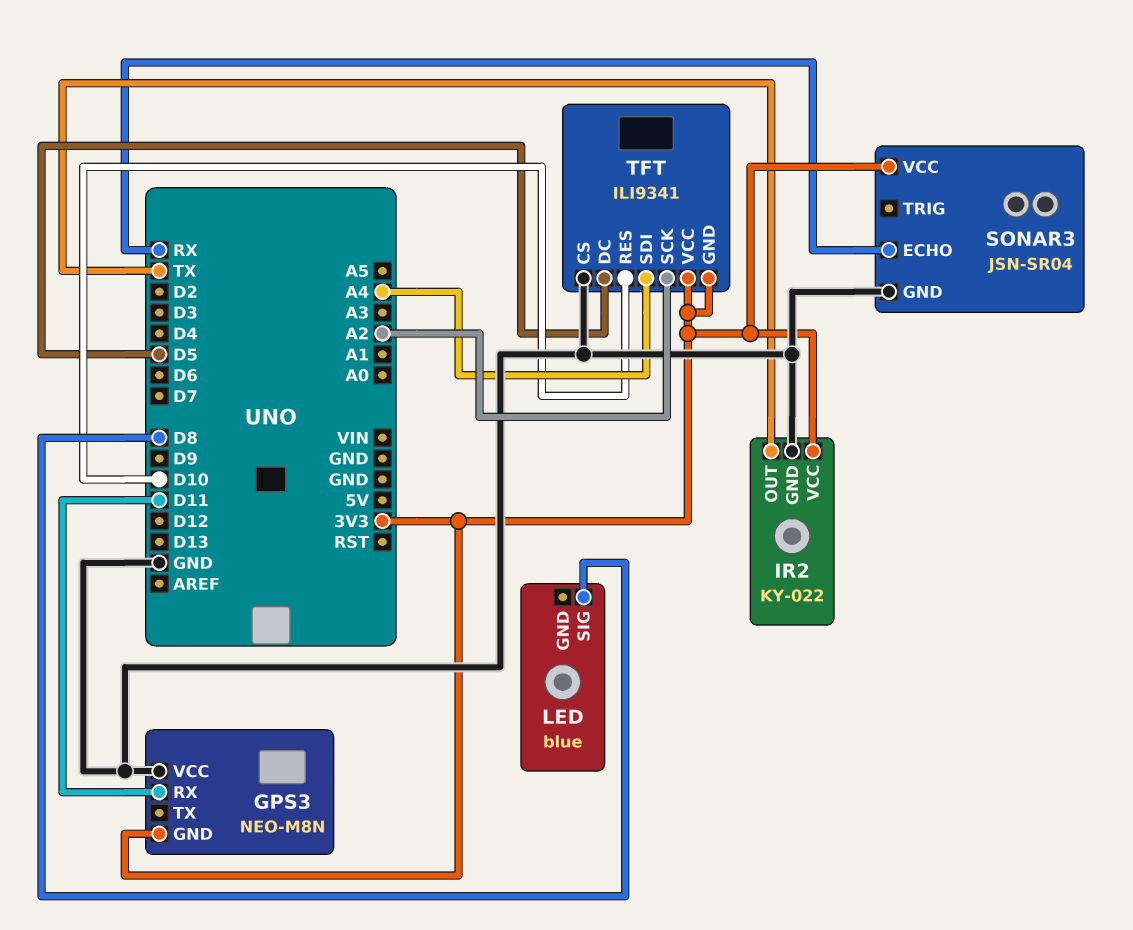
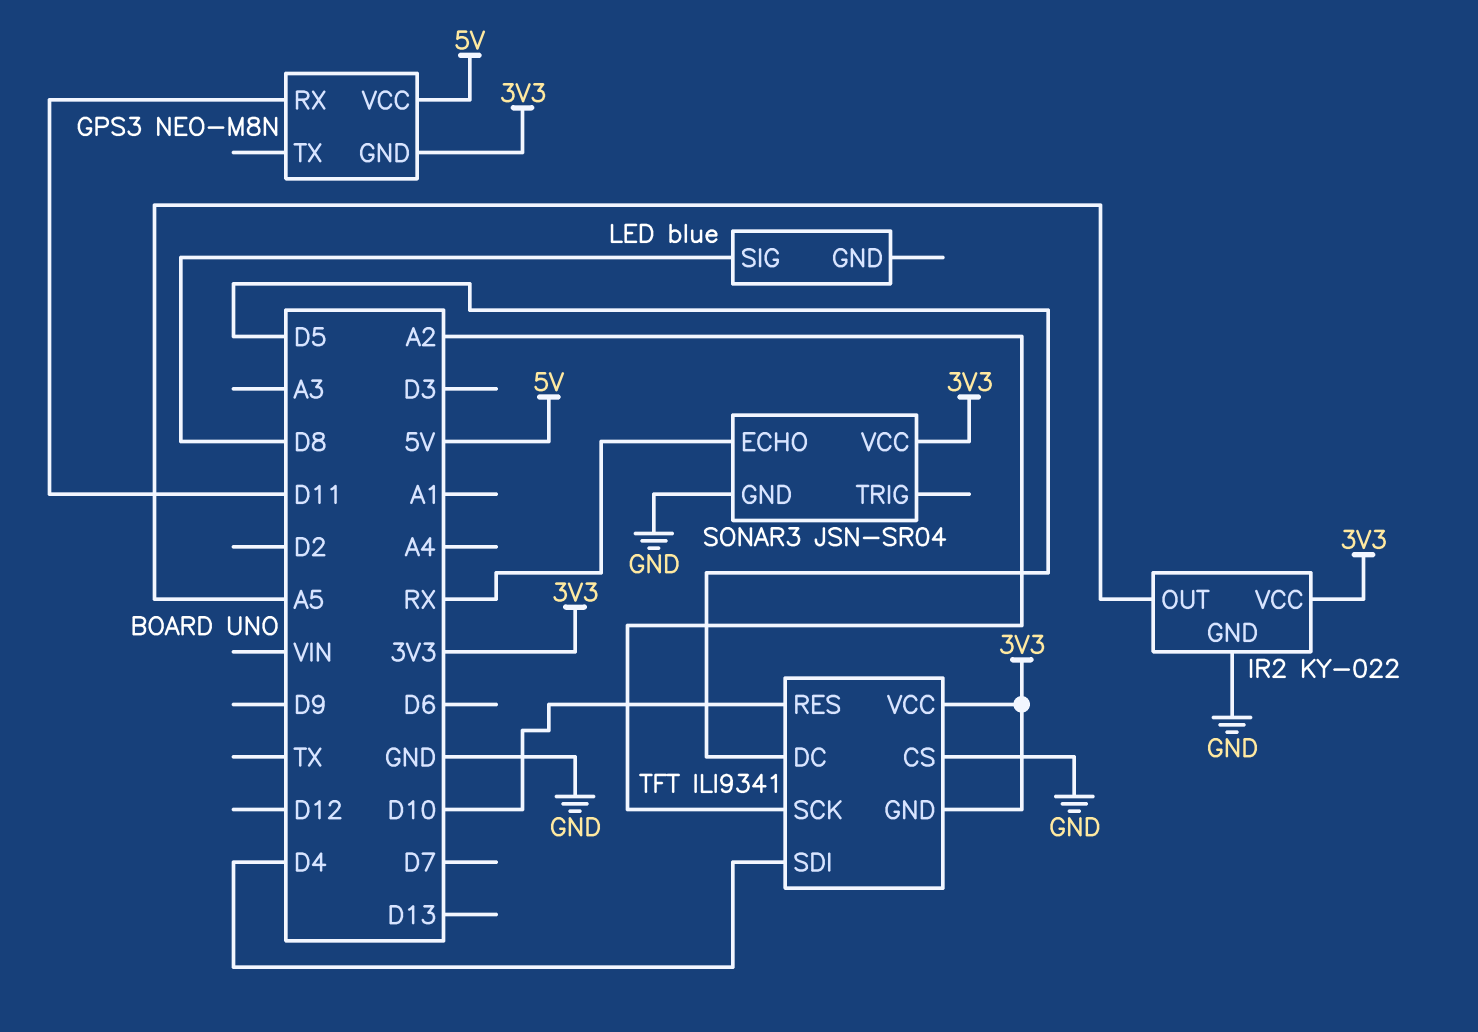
GPS3 pin VCC: GND -> 5V
IR2 pin OUT: TX -> A5
TFT pin SDI: A4 -> D4

